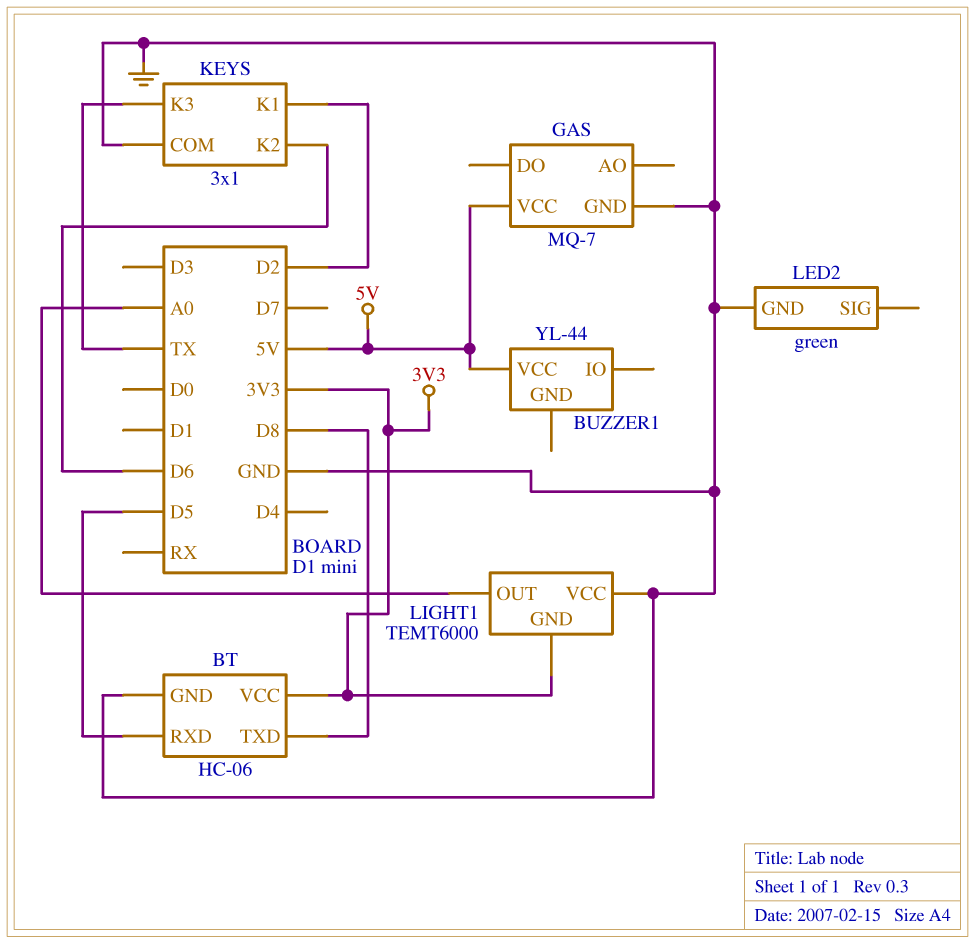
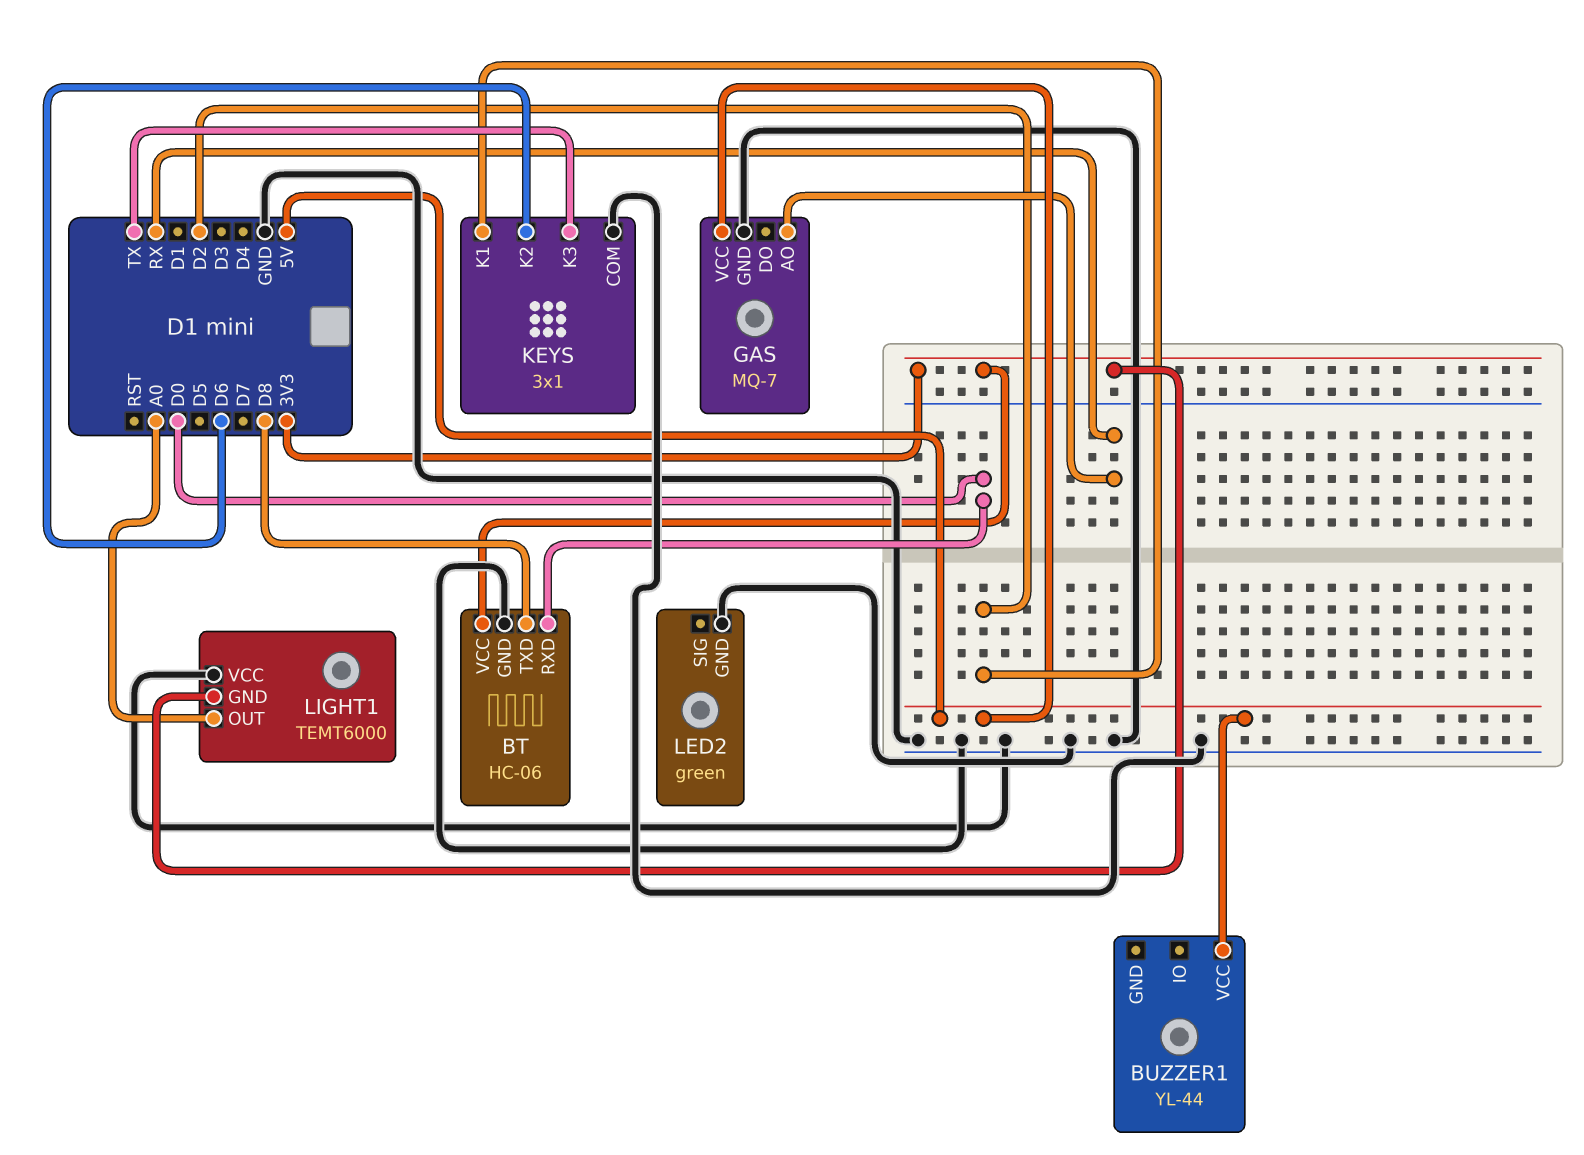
BT pin RXD: D5 -> D0
GAS pin AO: none -> RX

